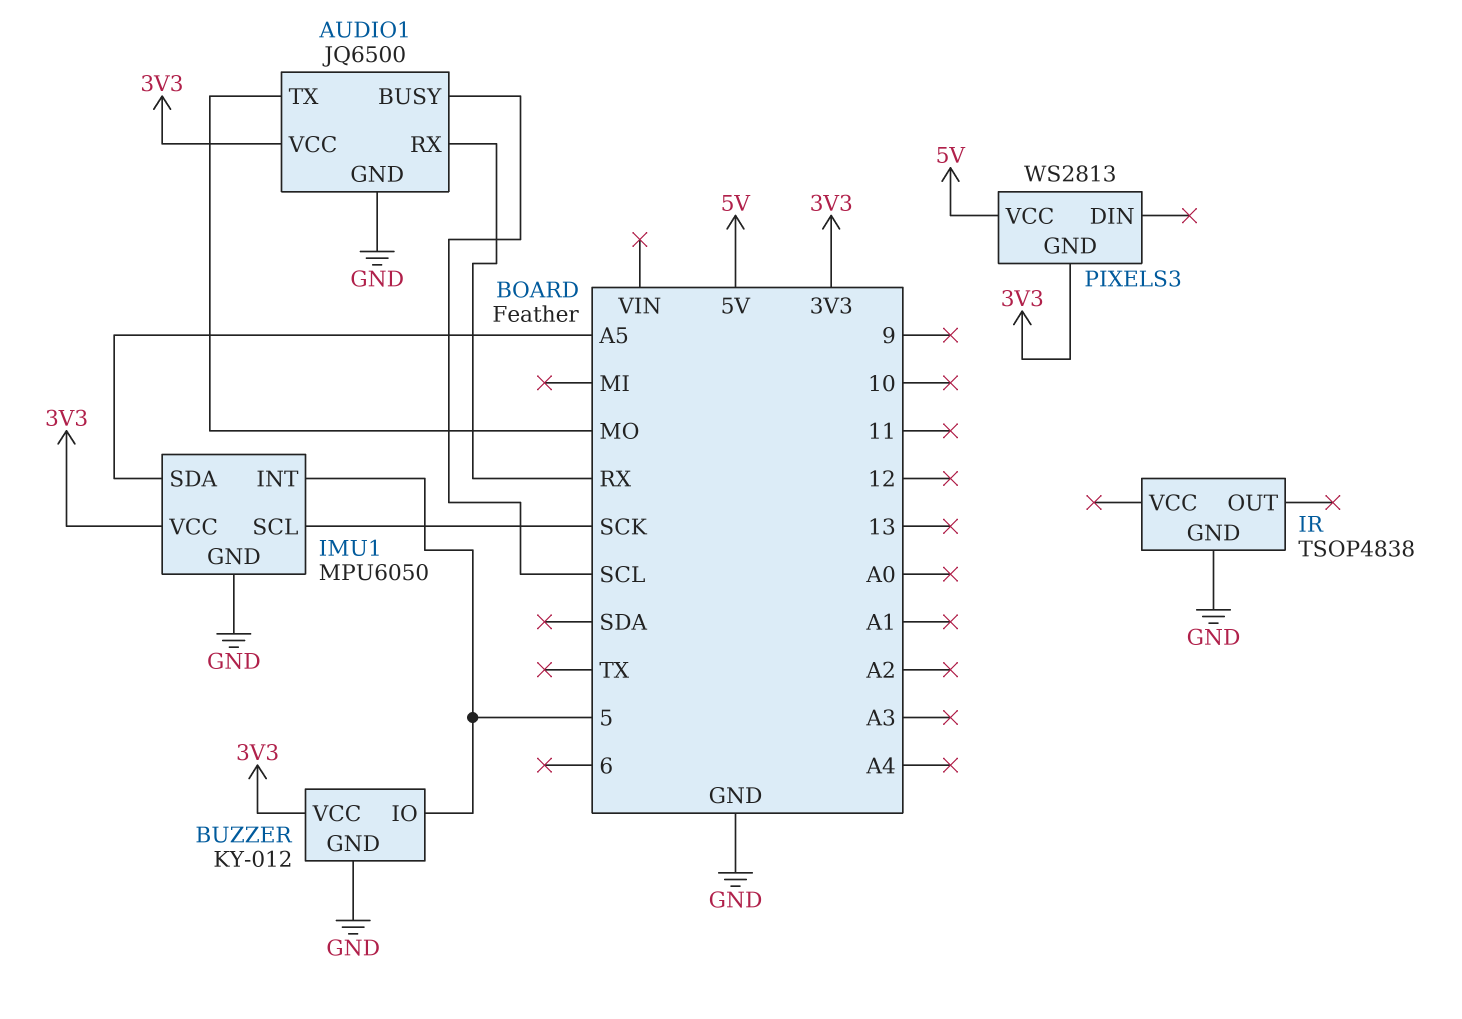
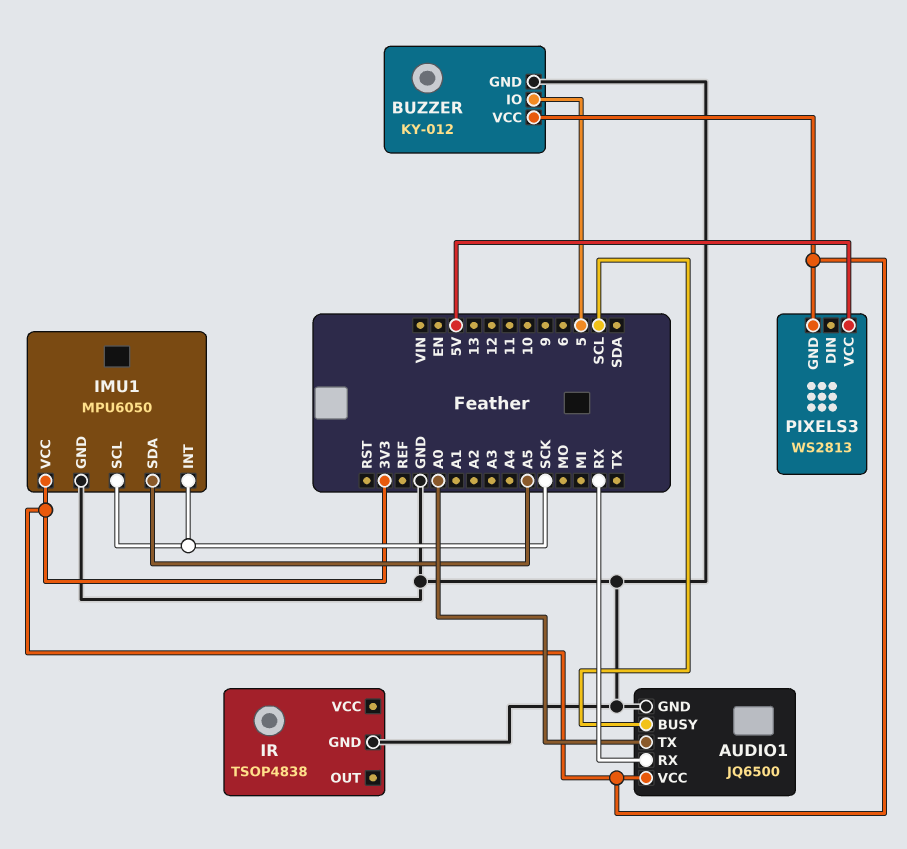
AUDIO1 pin TX: MO -> A0
IMU1 pin INT: 5 -> SCK

